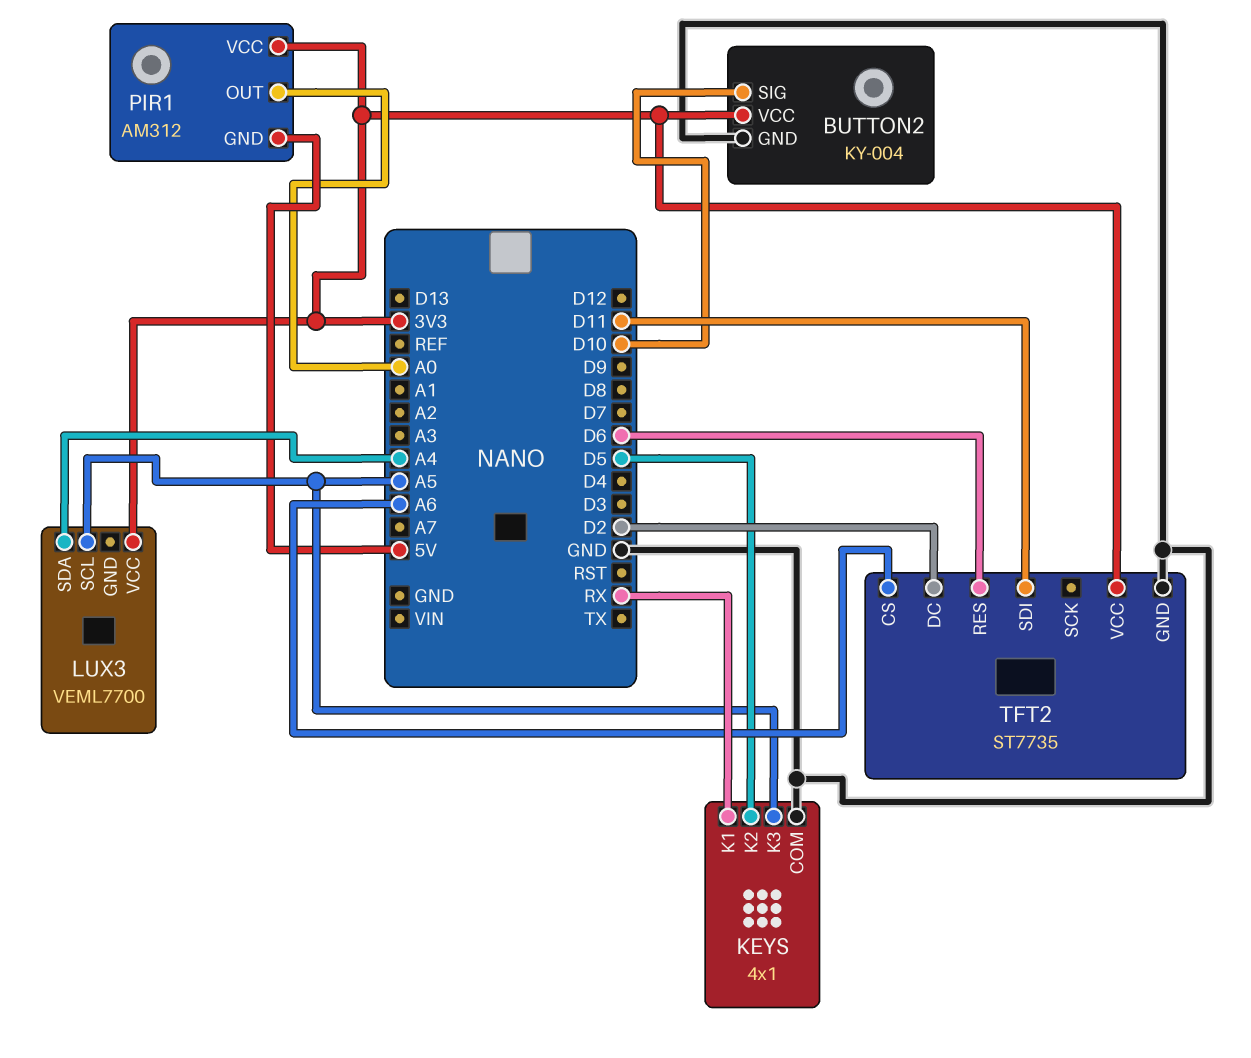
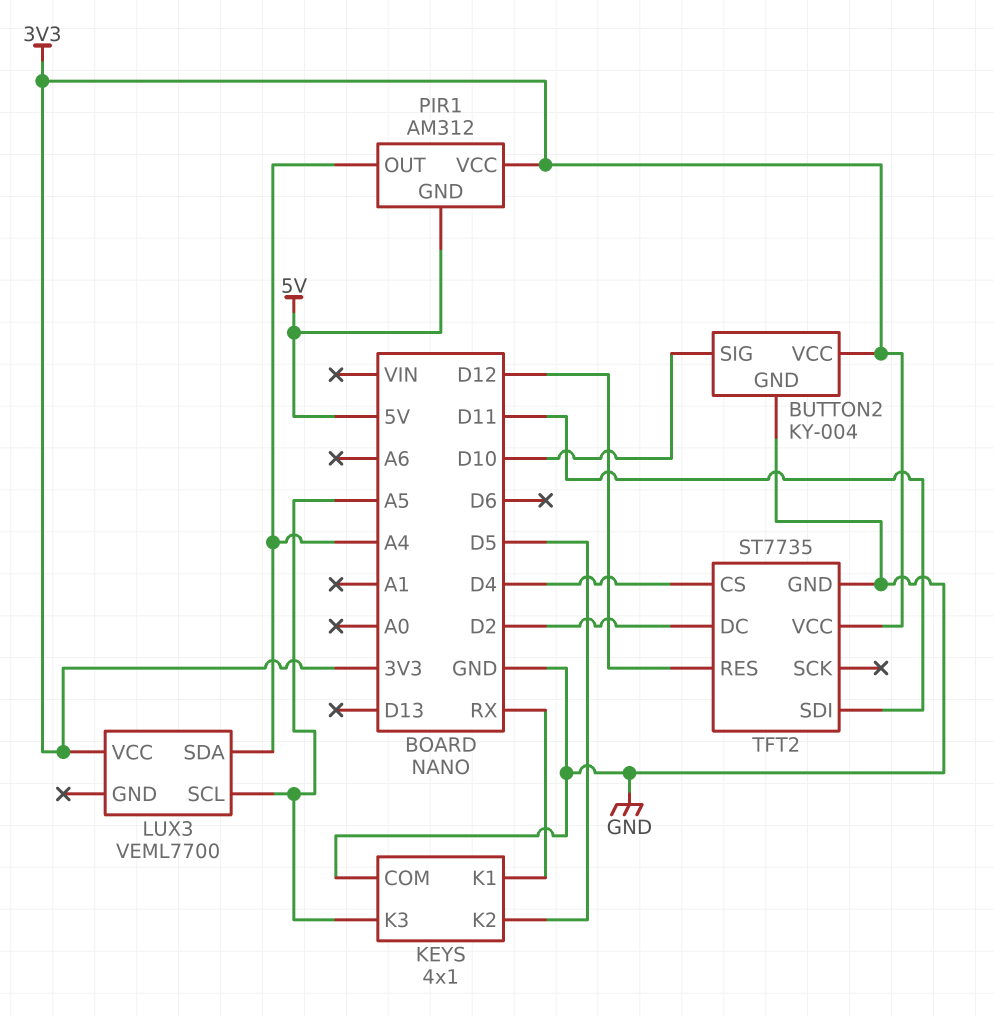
PIR1 pin OUT: A0 -> A4
TFT2 pin CS: A6 -> D4
TFT2 pin RES: D6 -> D12

